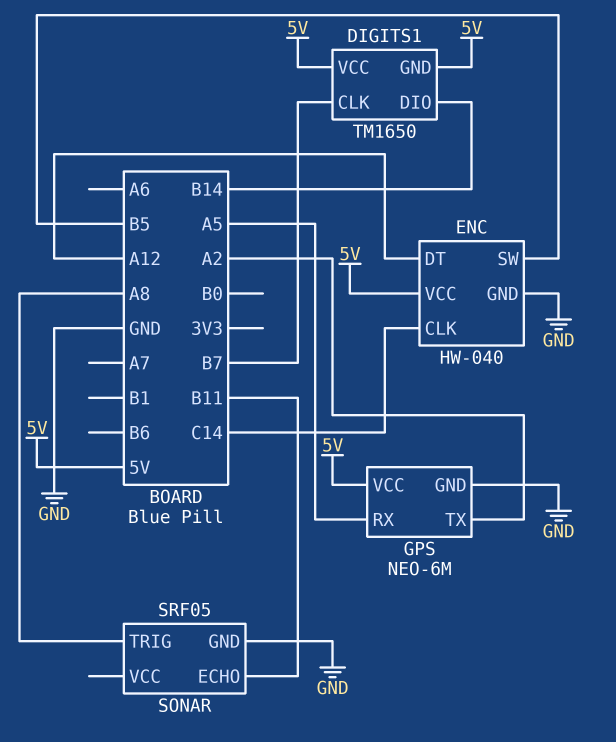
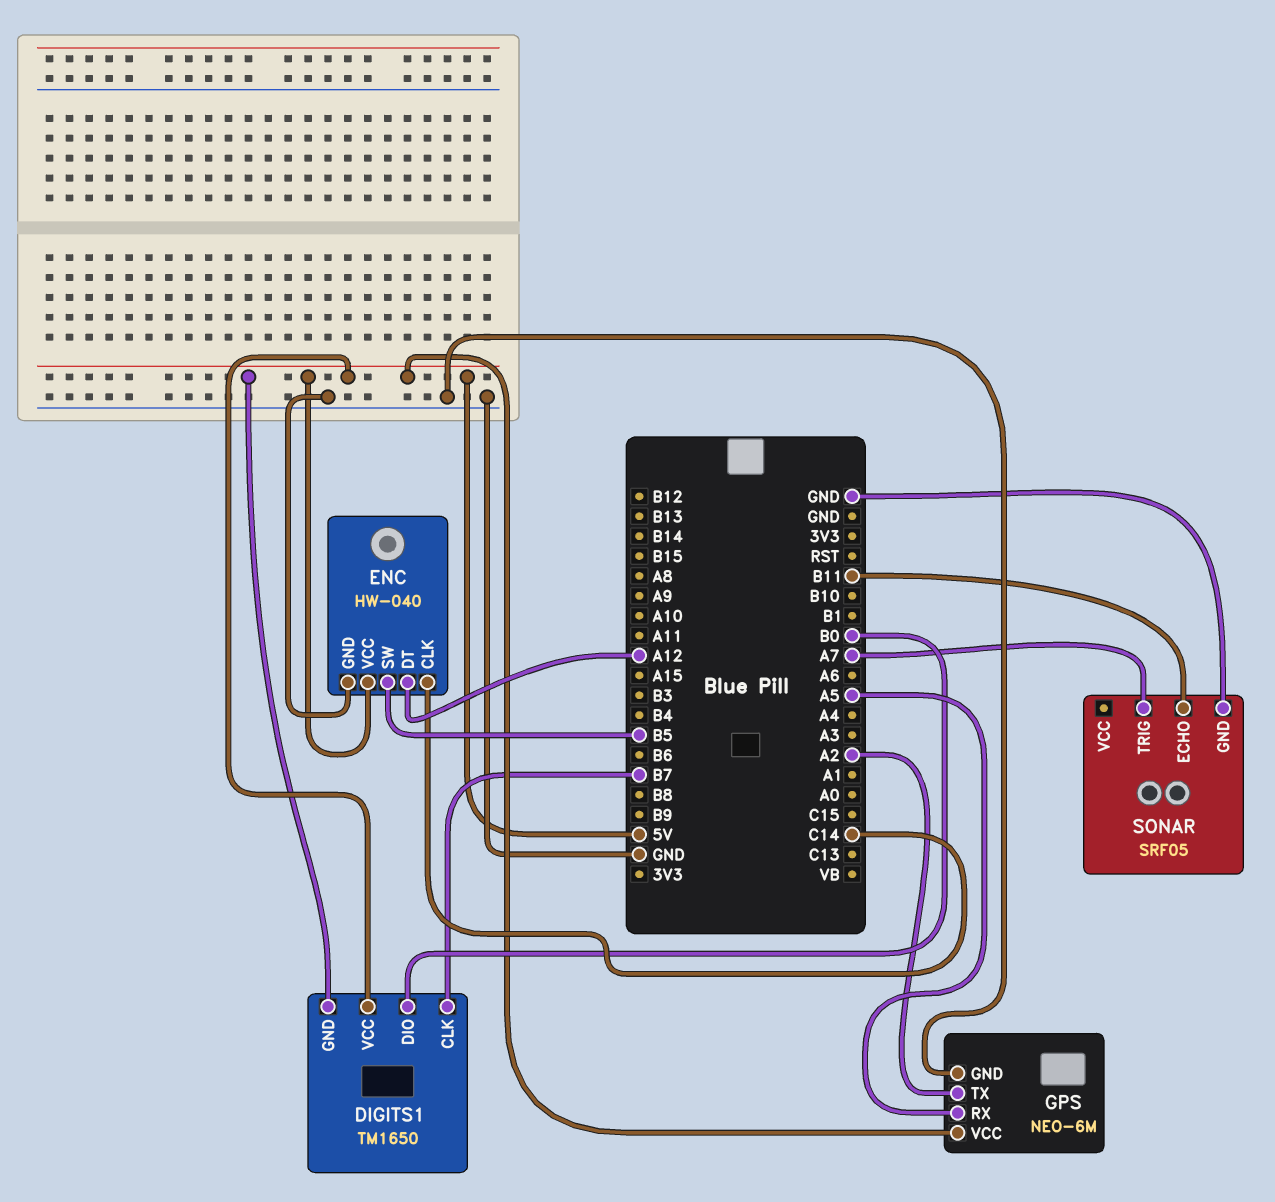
DIGITS1 pin DIO: B14 -> B0
SONAR pin TRIG: A8 -> A7

